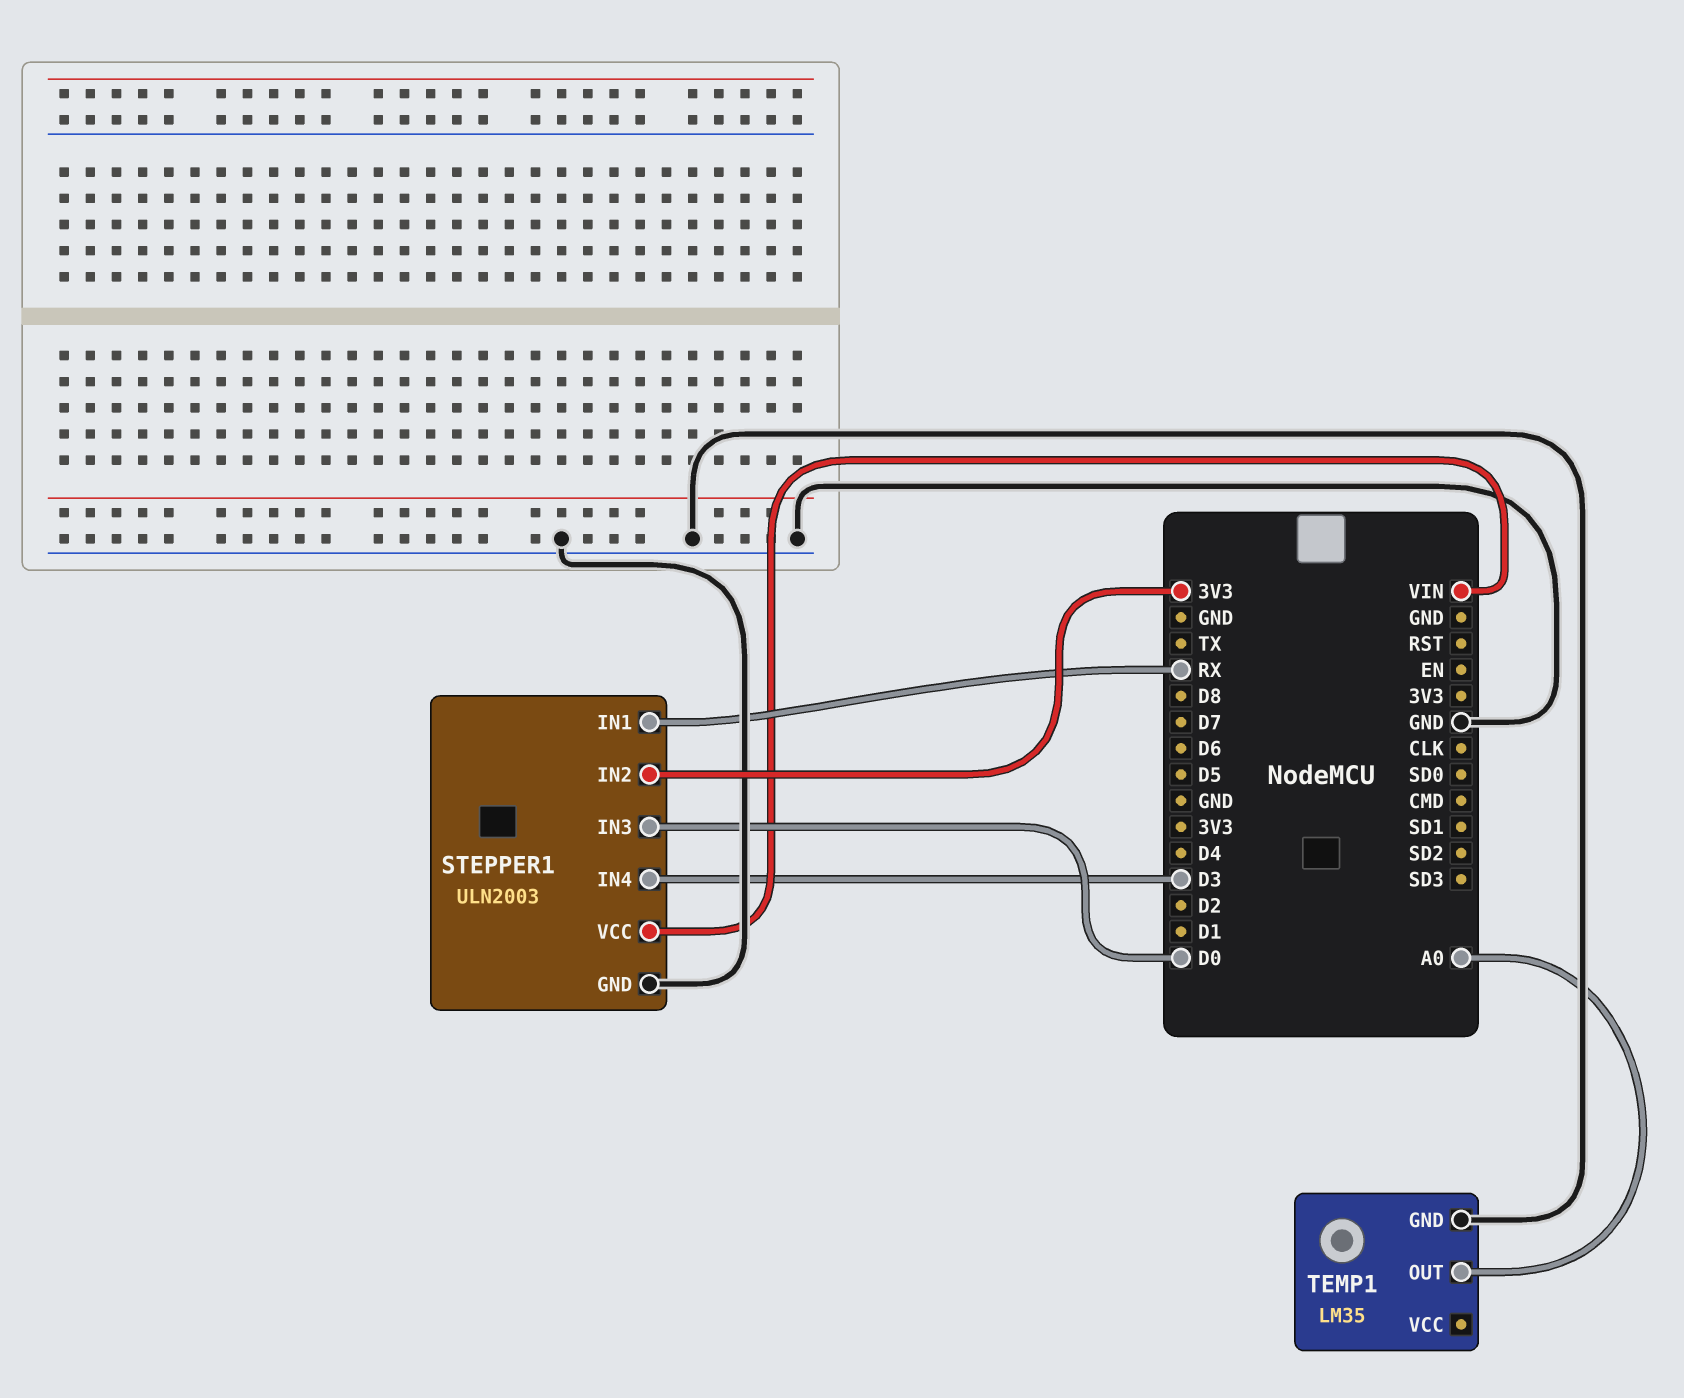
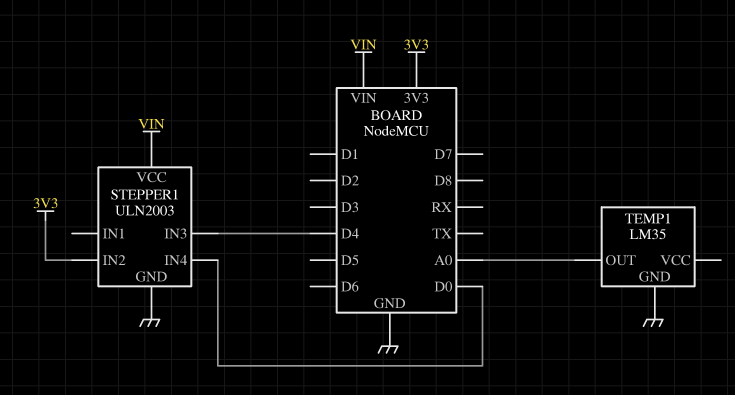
STEPPER1 pin IN1: RX -> none
STEPPER1 pin IN3: D0 -> D4
STEPPER1 pin IN4: D3 -> D0

